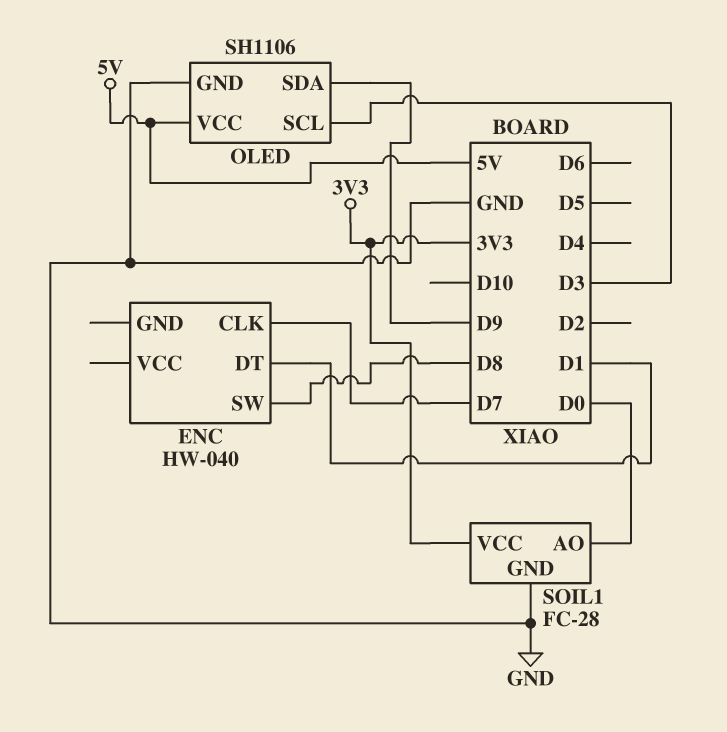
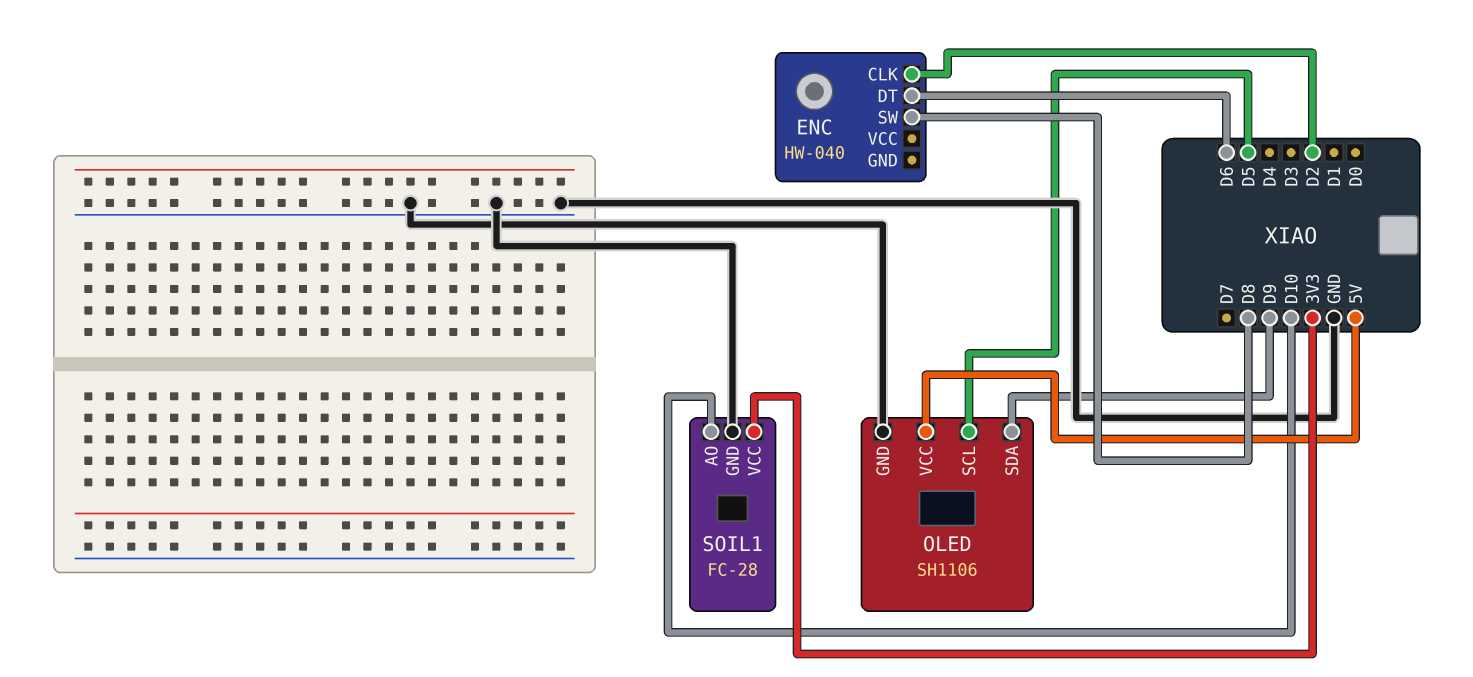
ENC pin CLK: D7 -> D2
ENC pin DT: D1 -> D6
OLED pin SCL: D3 -> D5
SOIL1 pin AO: D0 -> D10

